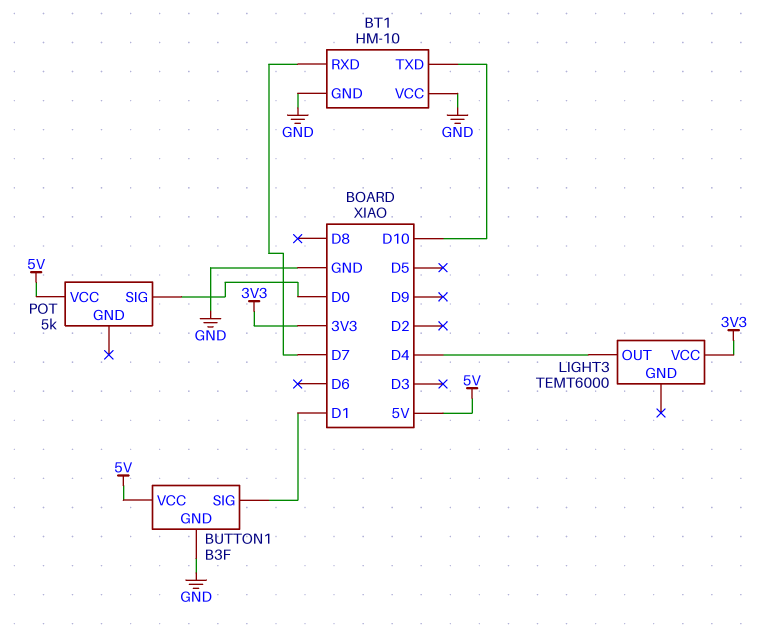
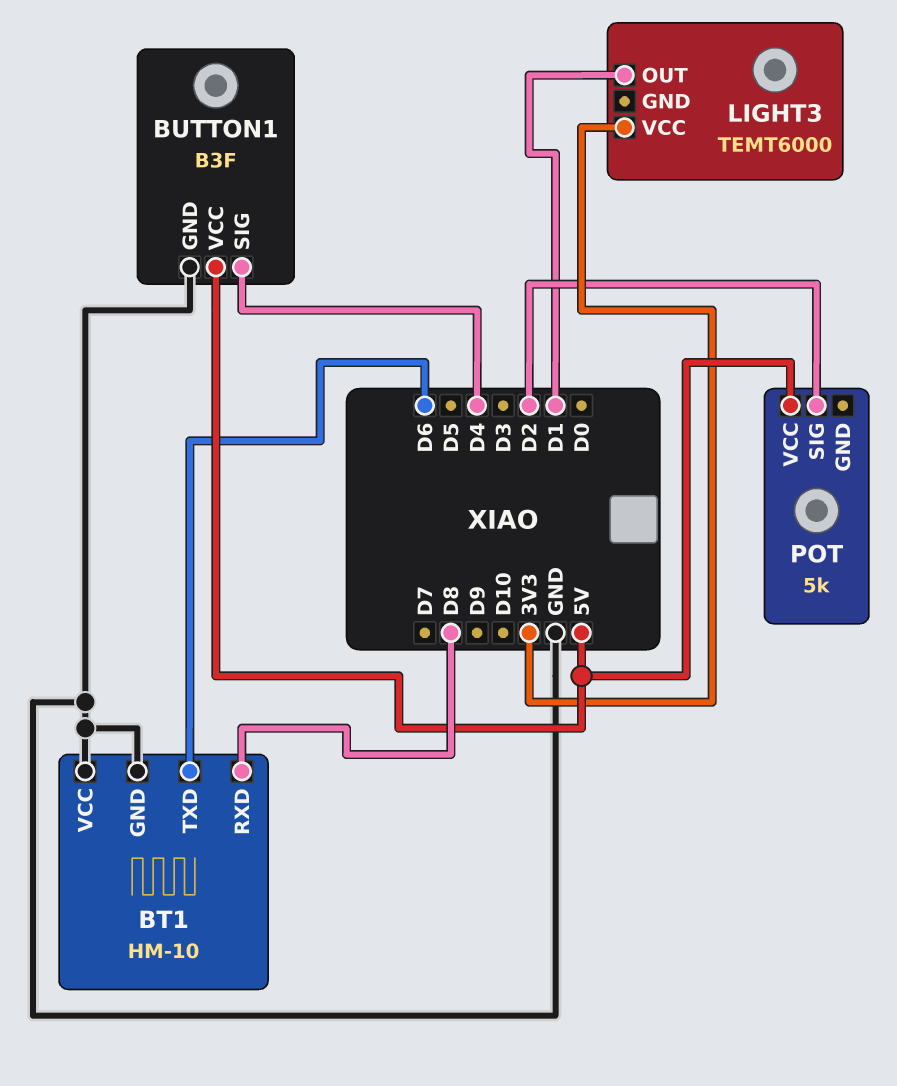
BT1 pin RXD: D7 -> D8
BT1 pin TXD: D10 -> D6
BUTTON1 pin SIG: D1 -> D4
LIGHT3 pin OUT: D4 -> D1
POT pin SIG: D0 -> D2

